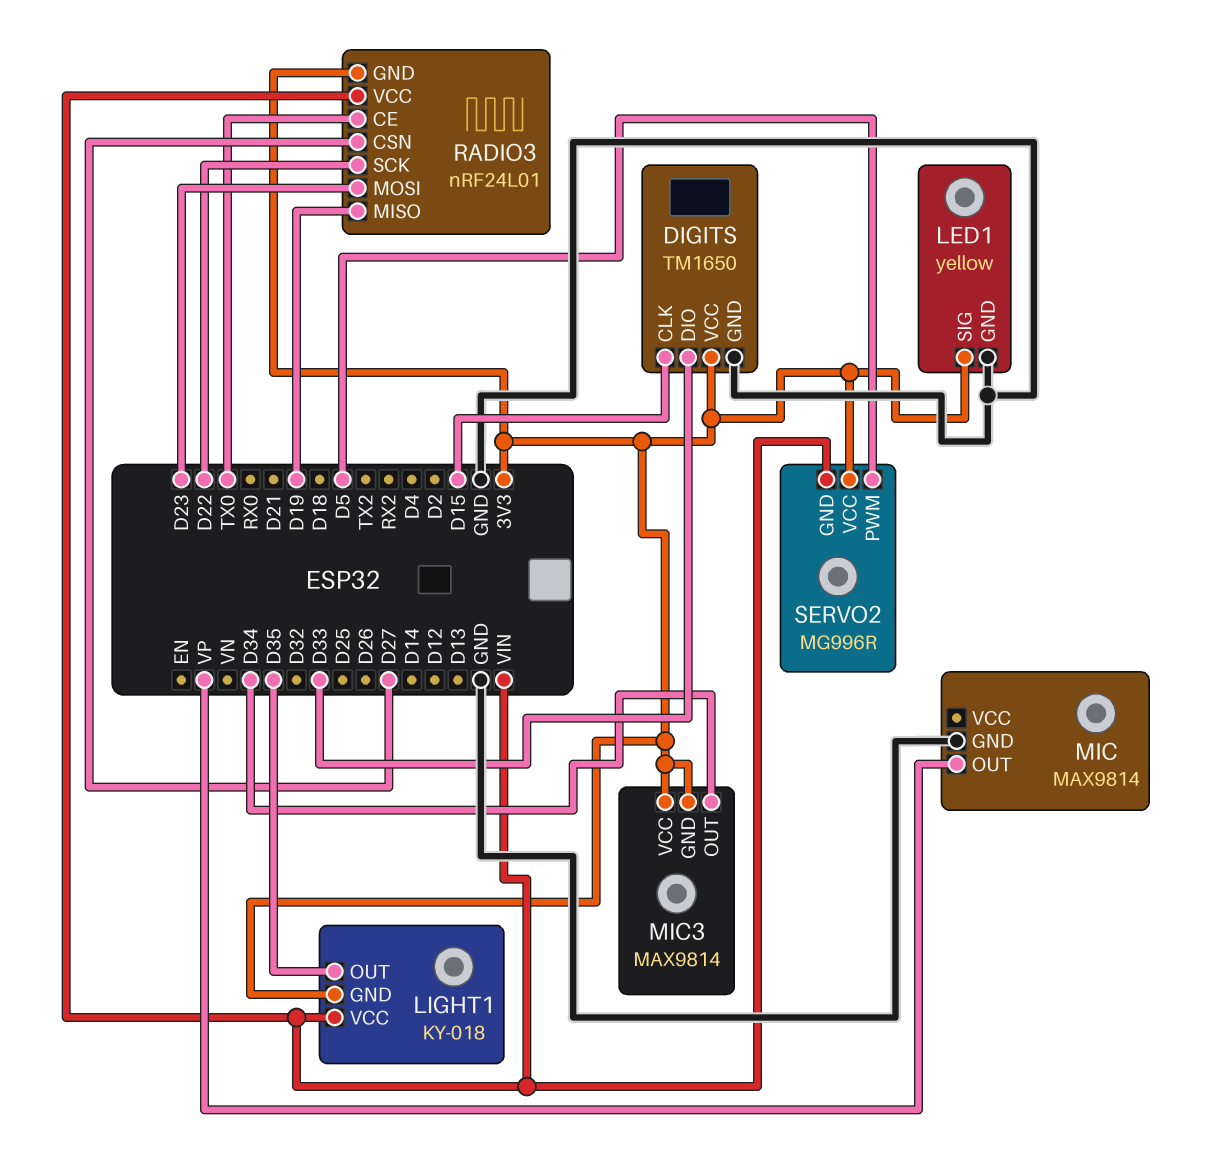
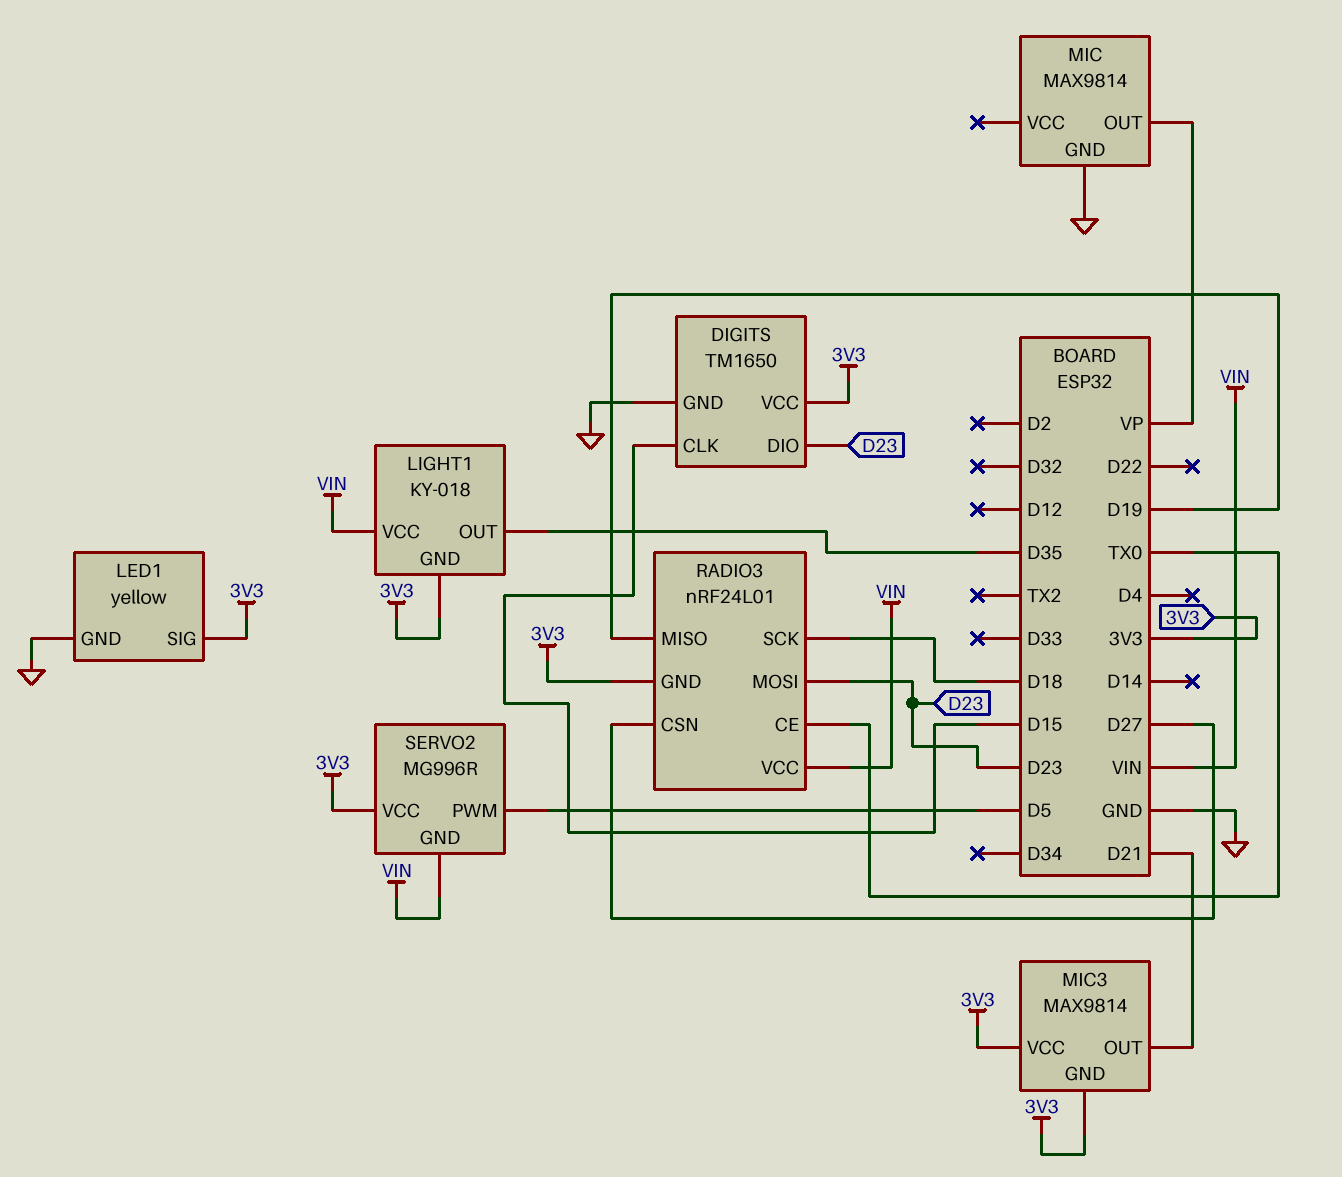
DIGITS pin DIO: D33 -> D23
MIC3 pin OUT: D34 -> D21
RADIO3 pin SCK: D22 -> D18

